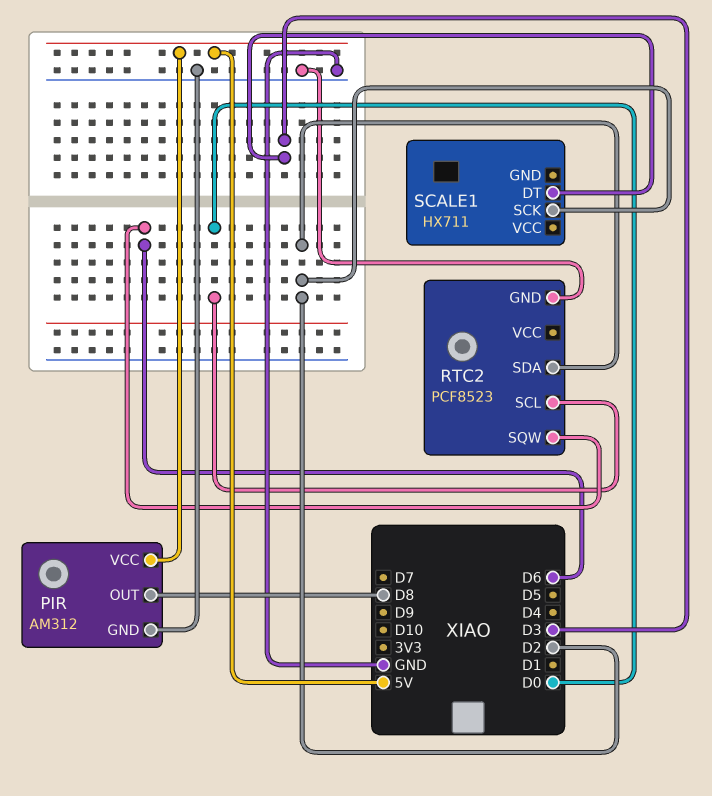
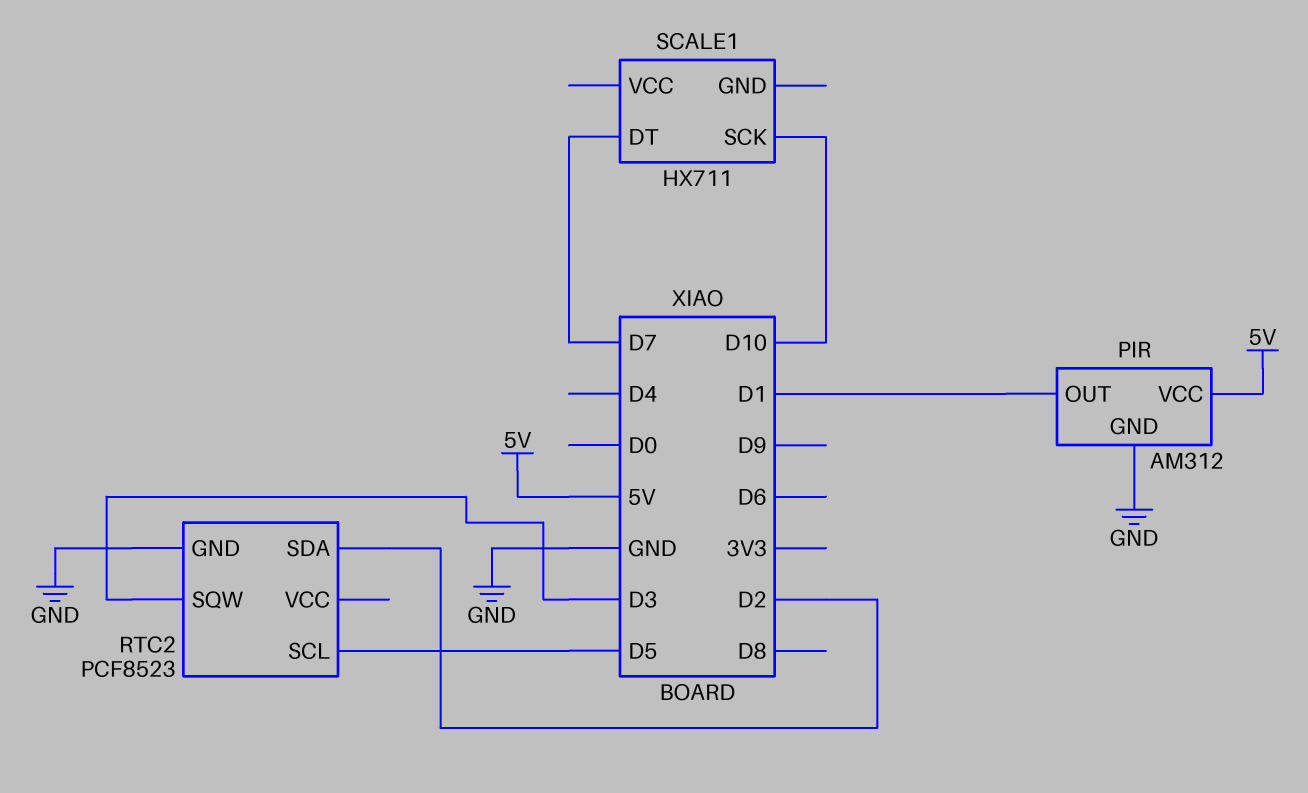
PIR pin OUT: D8 -> D1
RTC2 pin SCL: D0 -> D5
RTC2 pin SQW: D6 -> D3
SCALE1 pin DT: D3 -> D7
SCALE1 pin SCK: D2 -> D10

